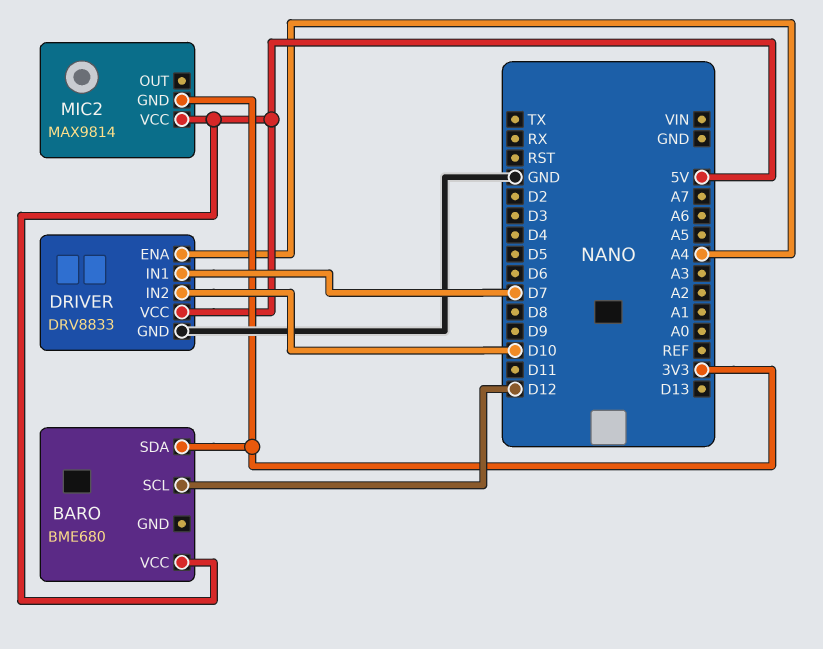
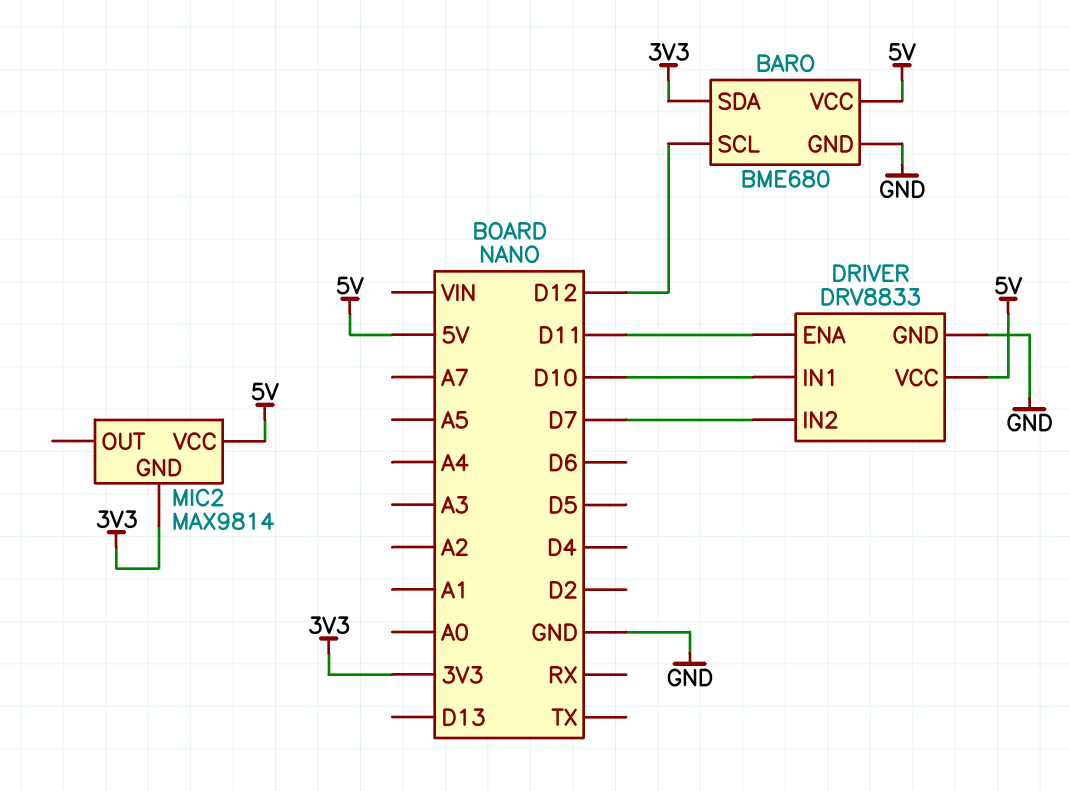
BARO pin GND: none -> GND
DRIVER pin ENA: A4 -> D11
DRIVER pin IN1: D7 -> D10
DRIVER pin IN2: D10 -> D7

